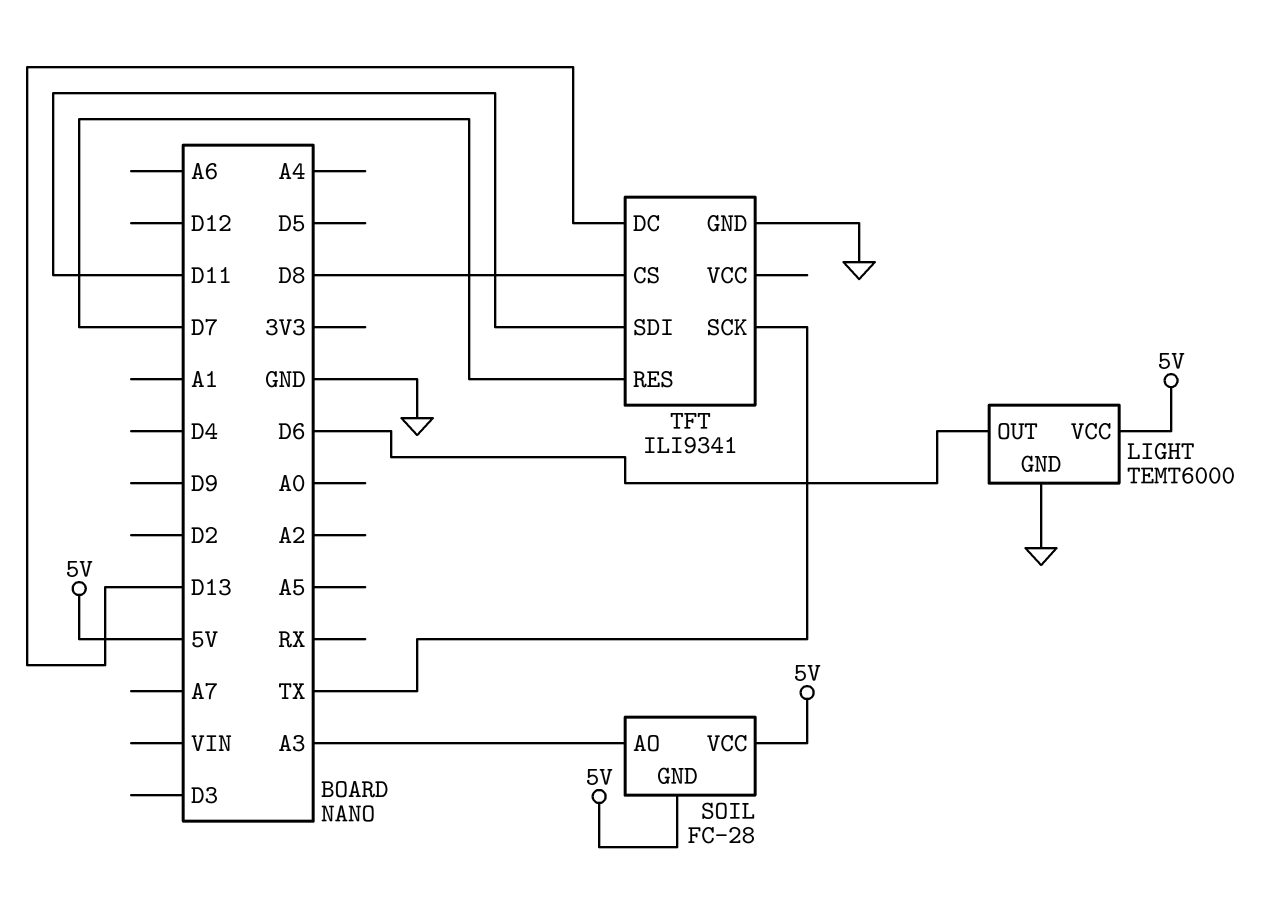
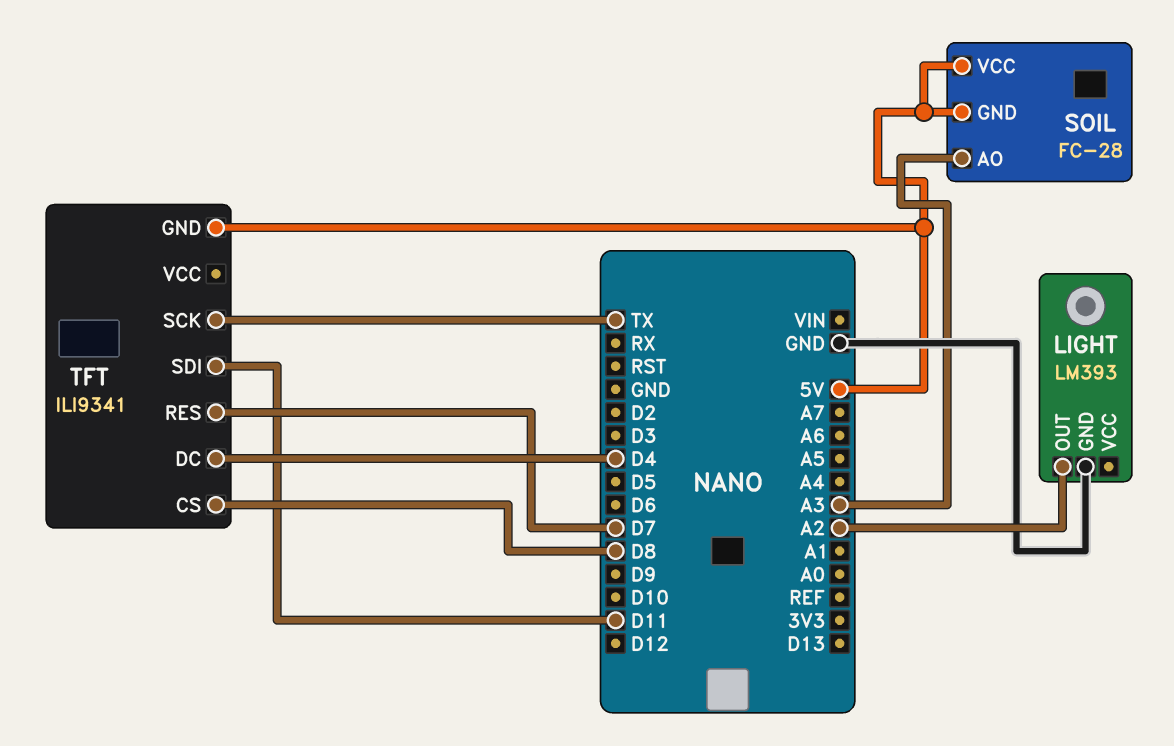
LIGHT: TEMT6000 -> LM393
LIGHT pin OUT: D6 -> A2
LIGHT pin VCC: 5V -> none
TFT pin DC: D13 -> D4
TFT pin GND: GND -> 5V

